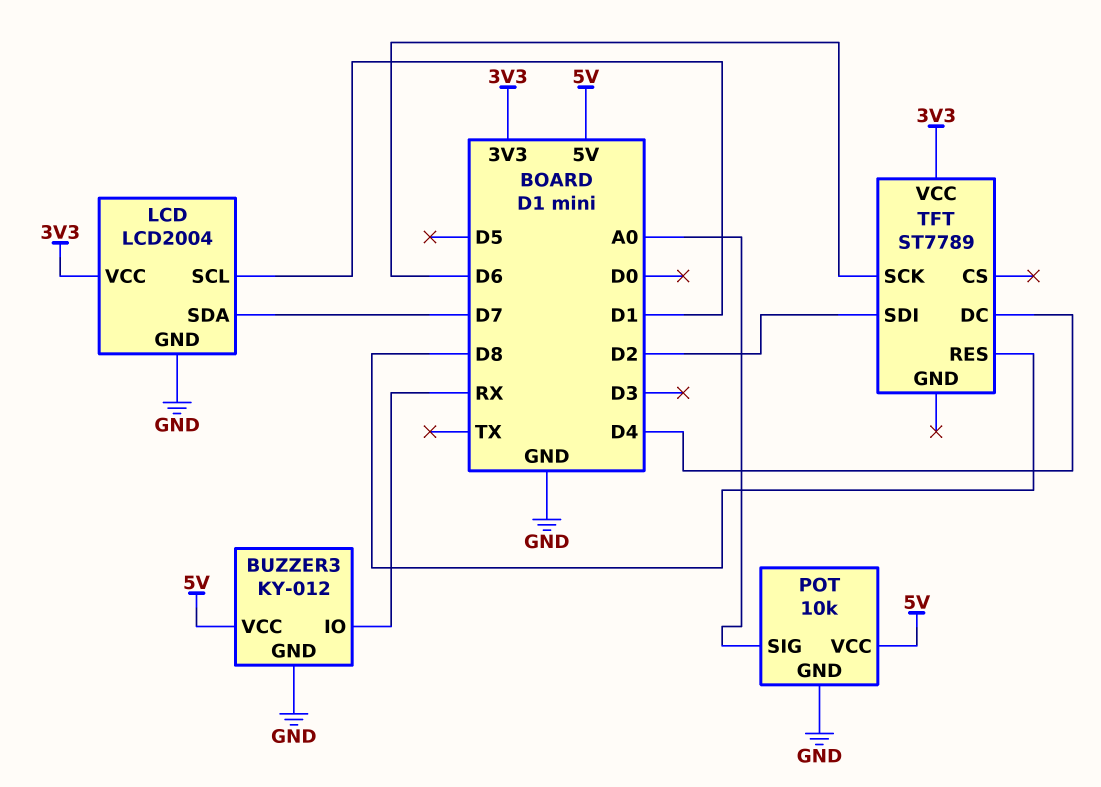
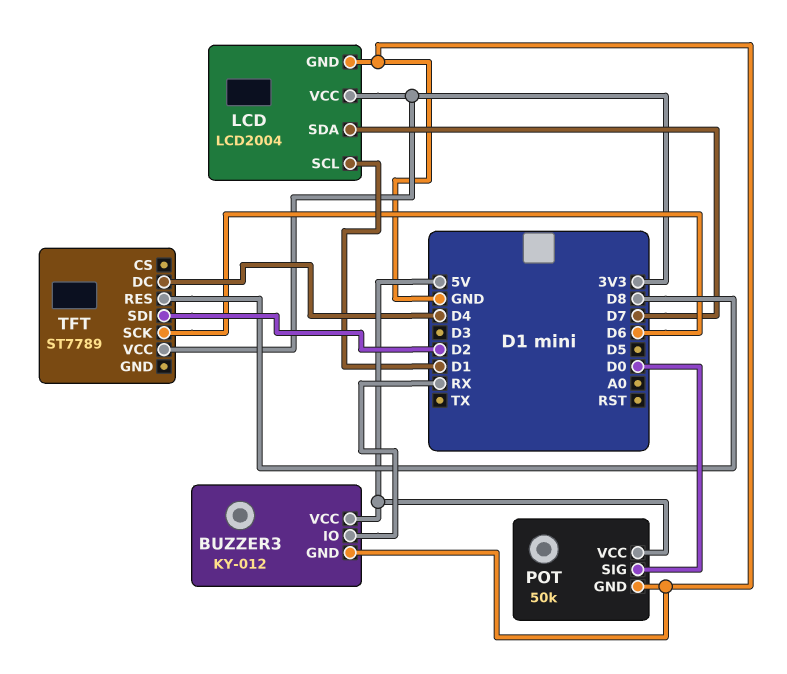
POT: 10k -> 50k
POT pin SIG: A0 -> D0

